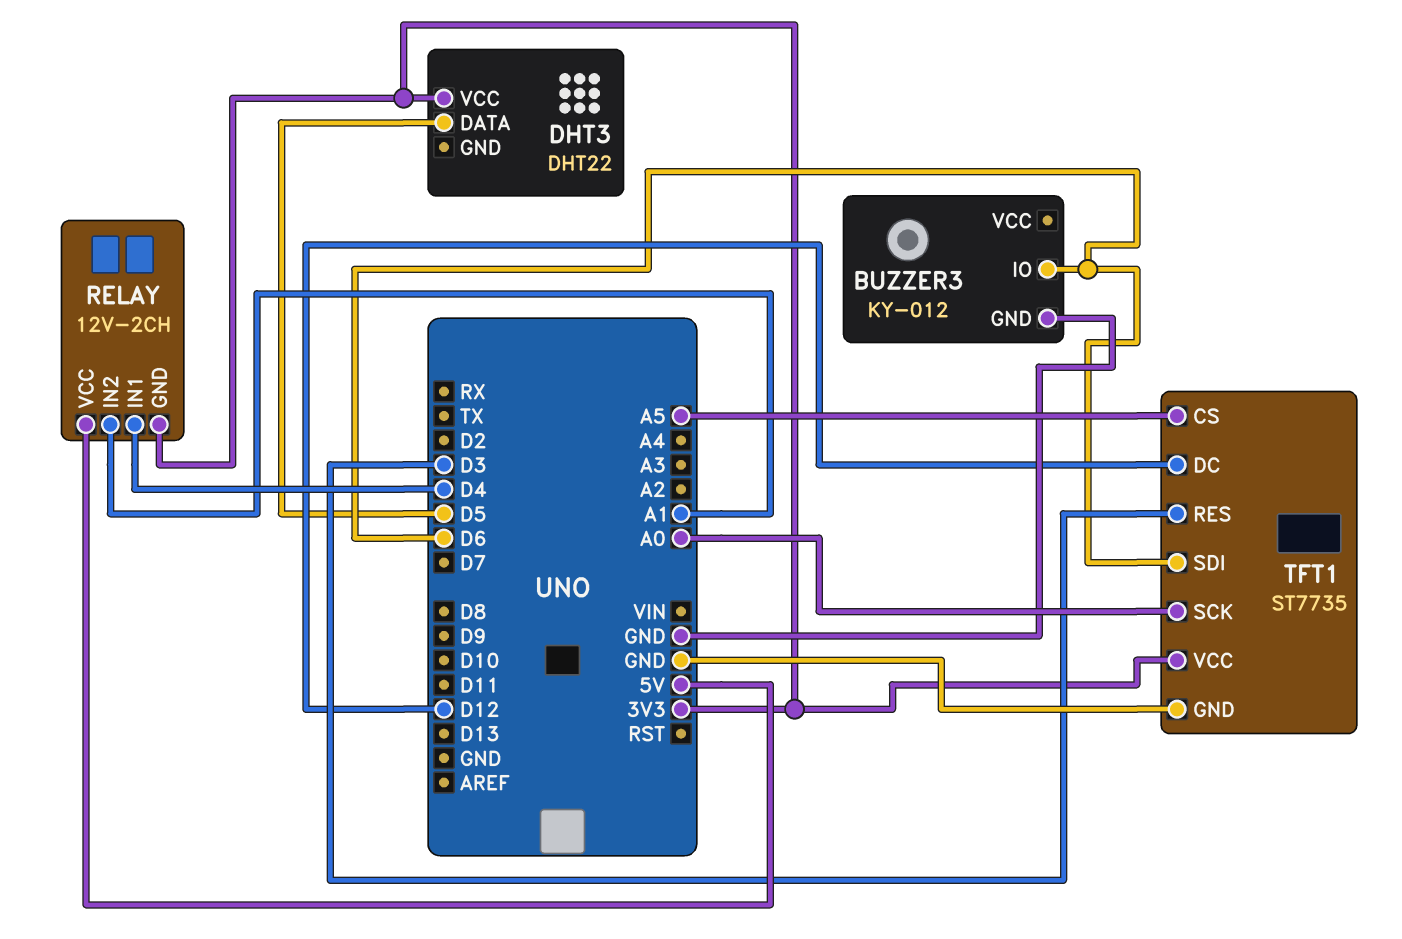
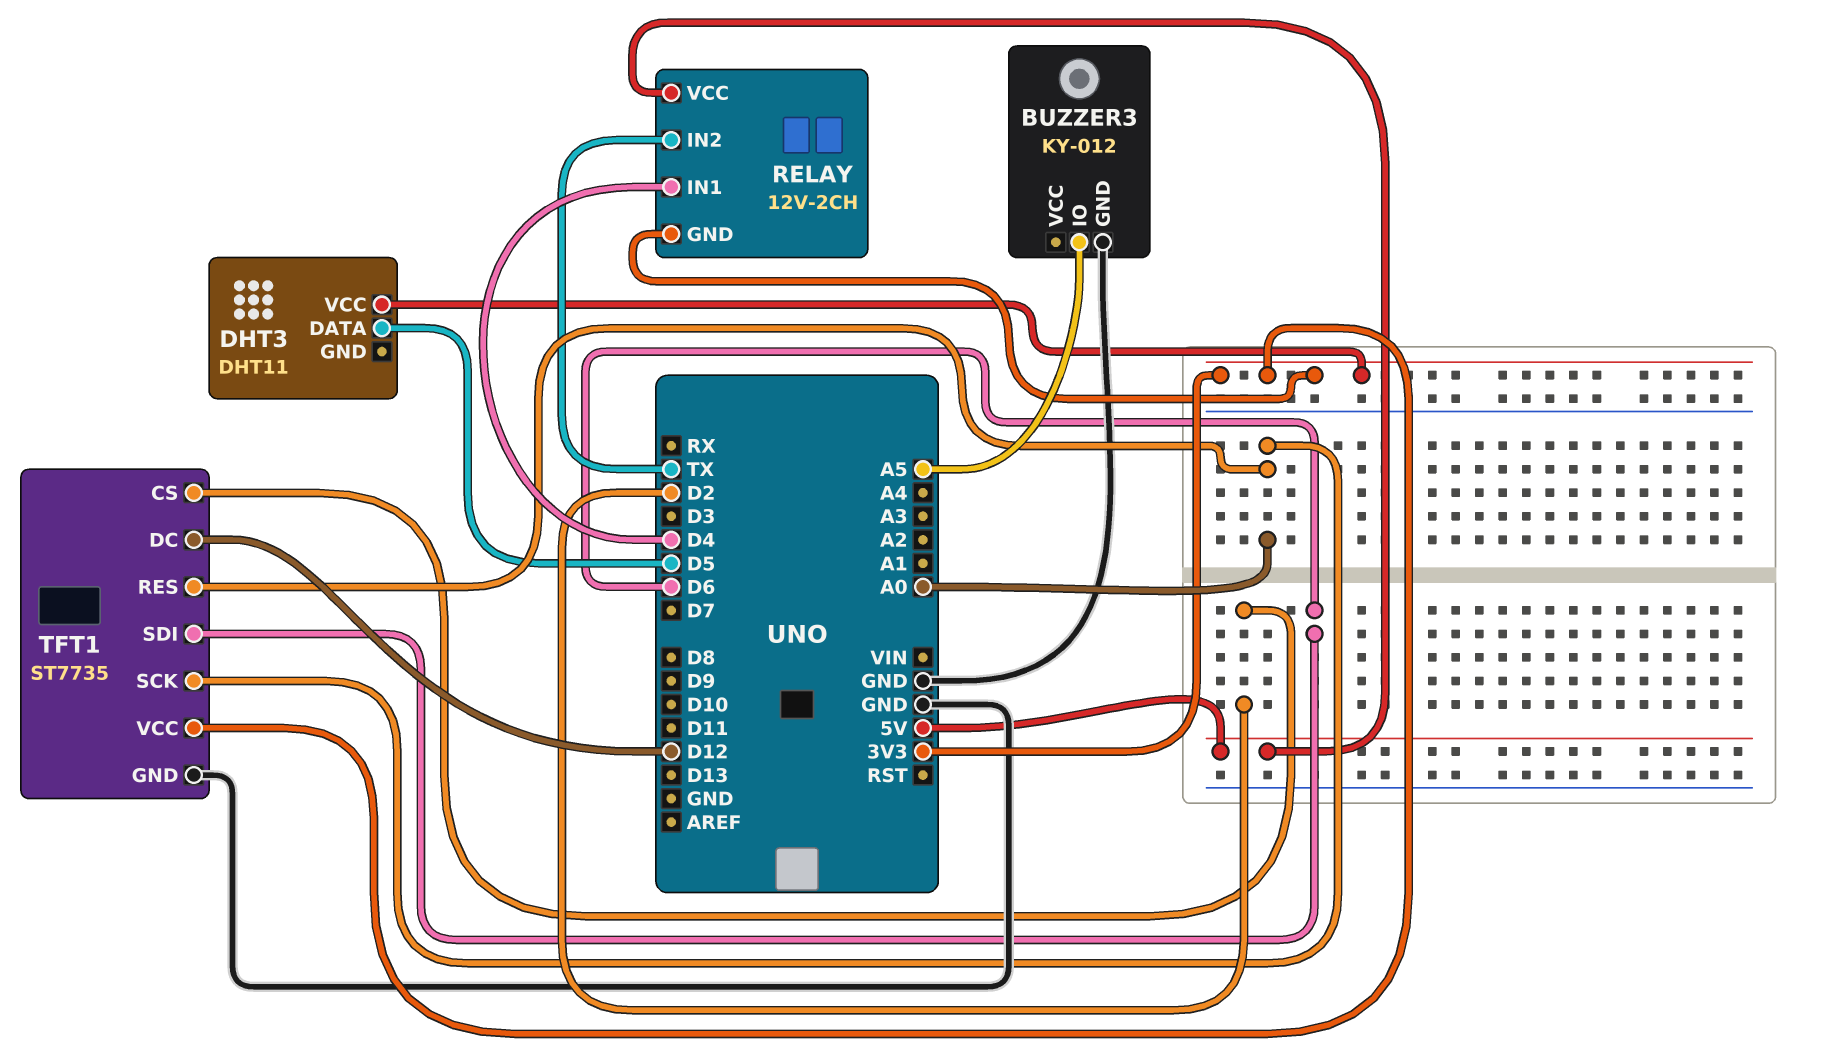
BUZZER3 pin IO: D6 -> A5
DHT3: DHT22 -> DHT11
RELAY pin IN2: A1 -> TX
TFT1 pin CS: A5 -> D2
TFT1 pin RES: D3 -> A0

